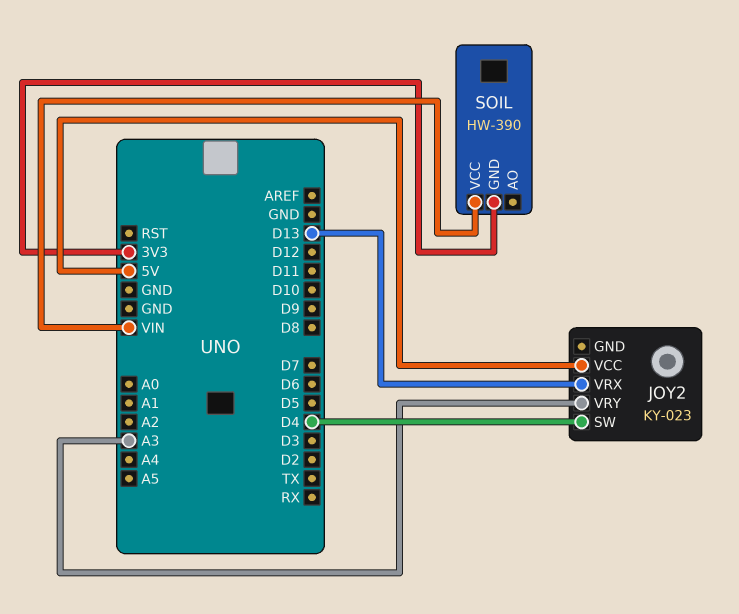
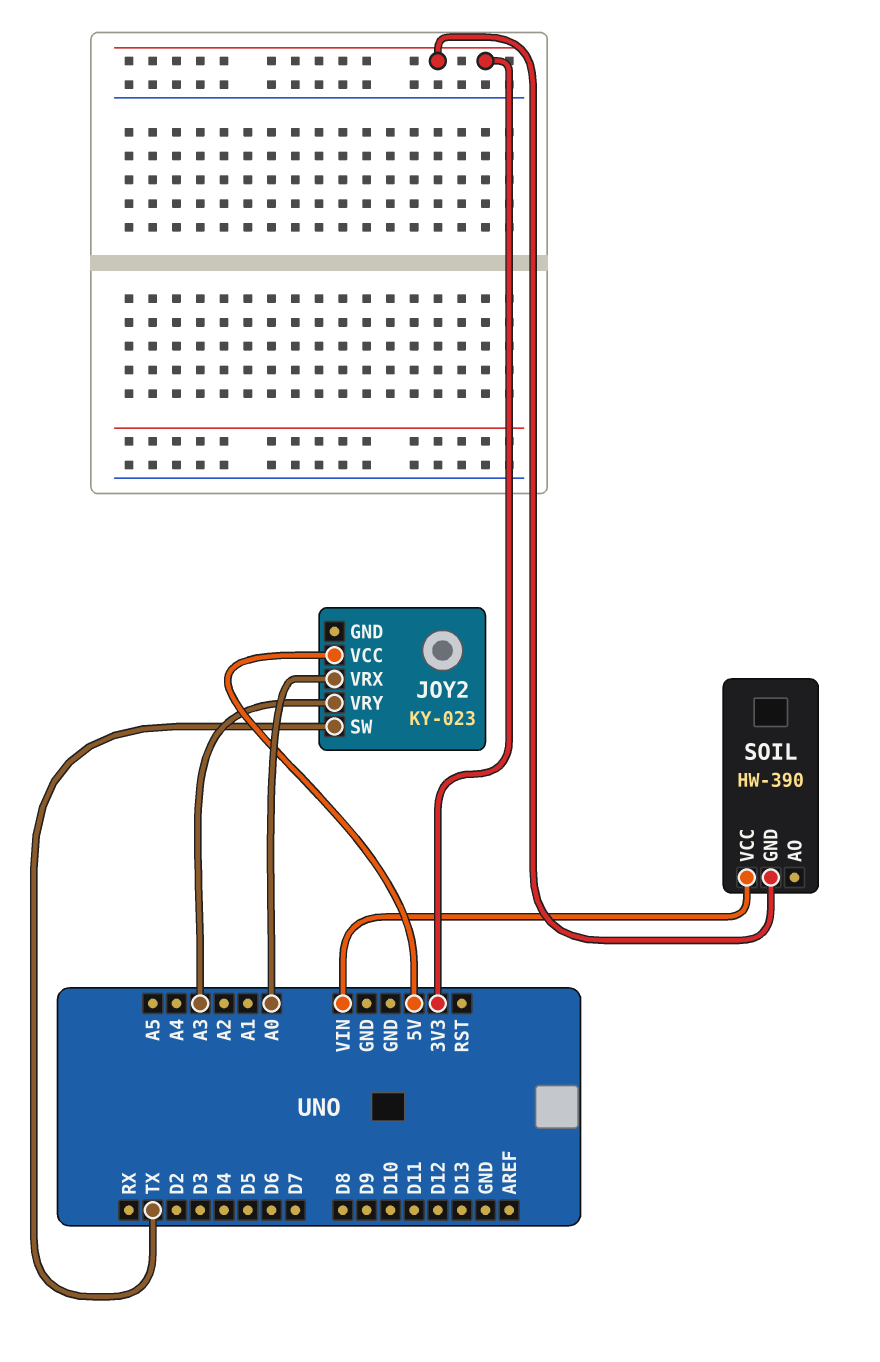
JOY2 pin SW: D4 -> TX
JOY2 pin VRX: D13 -> A0

